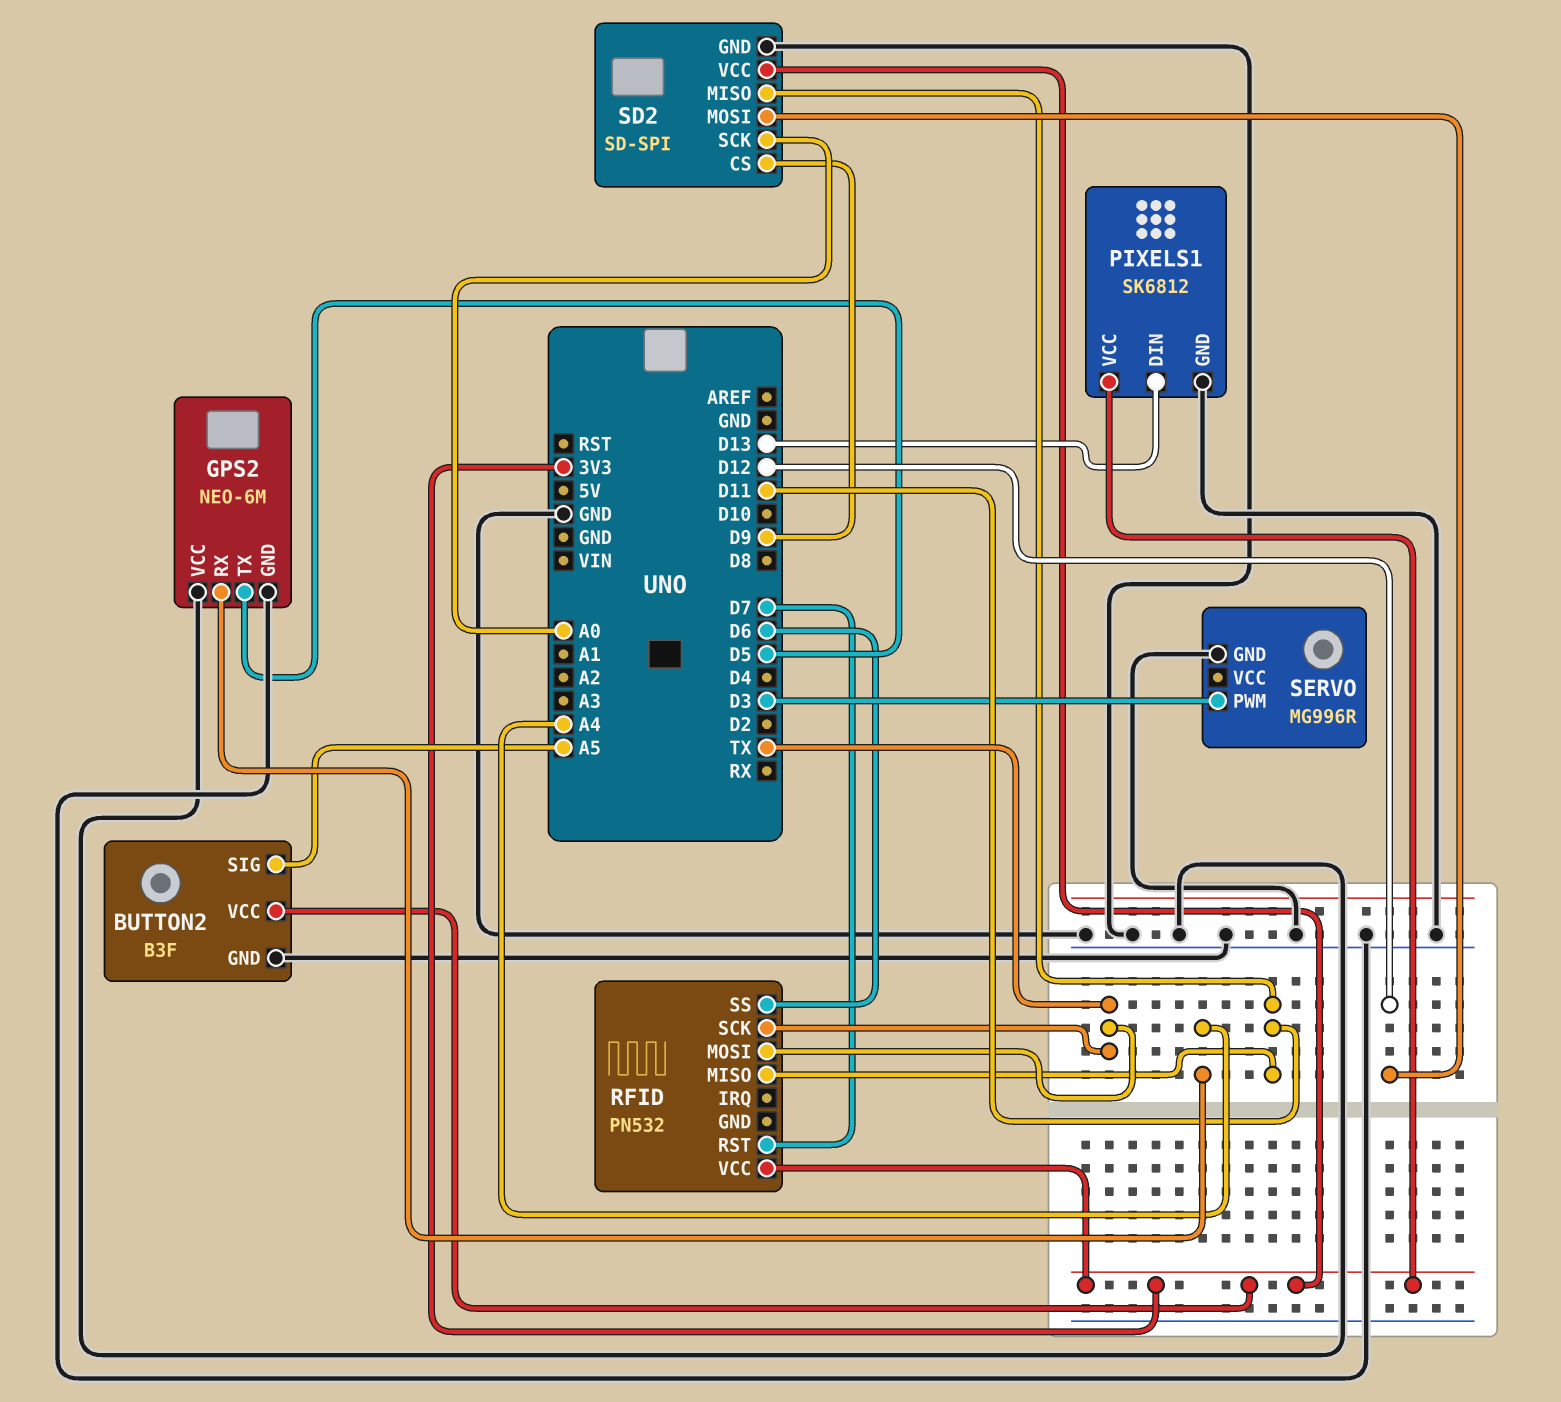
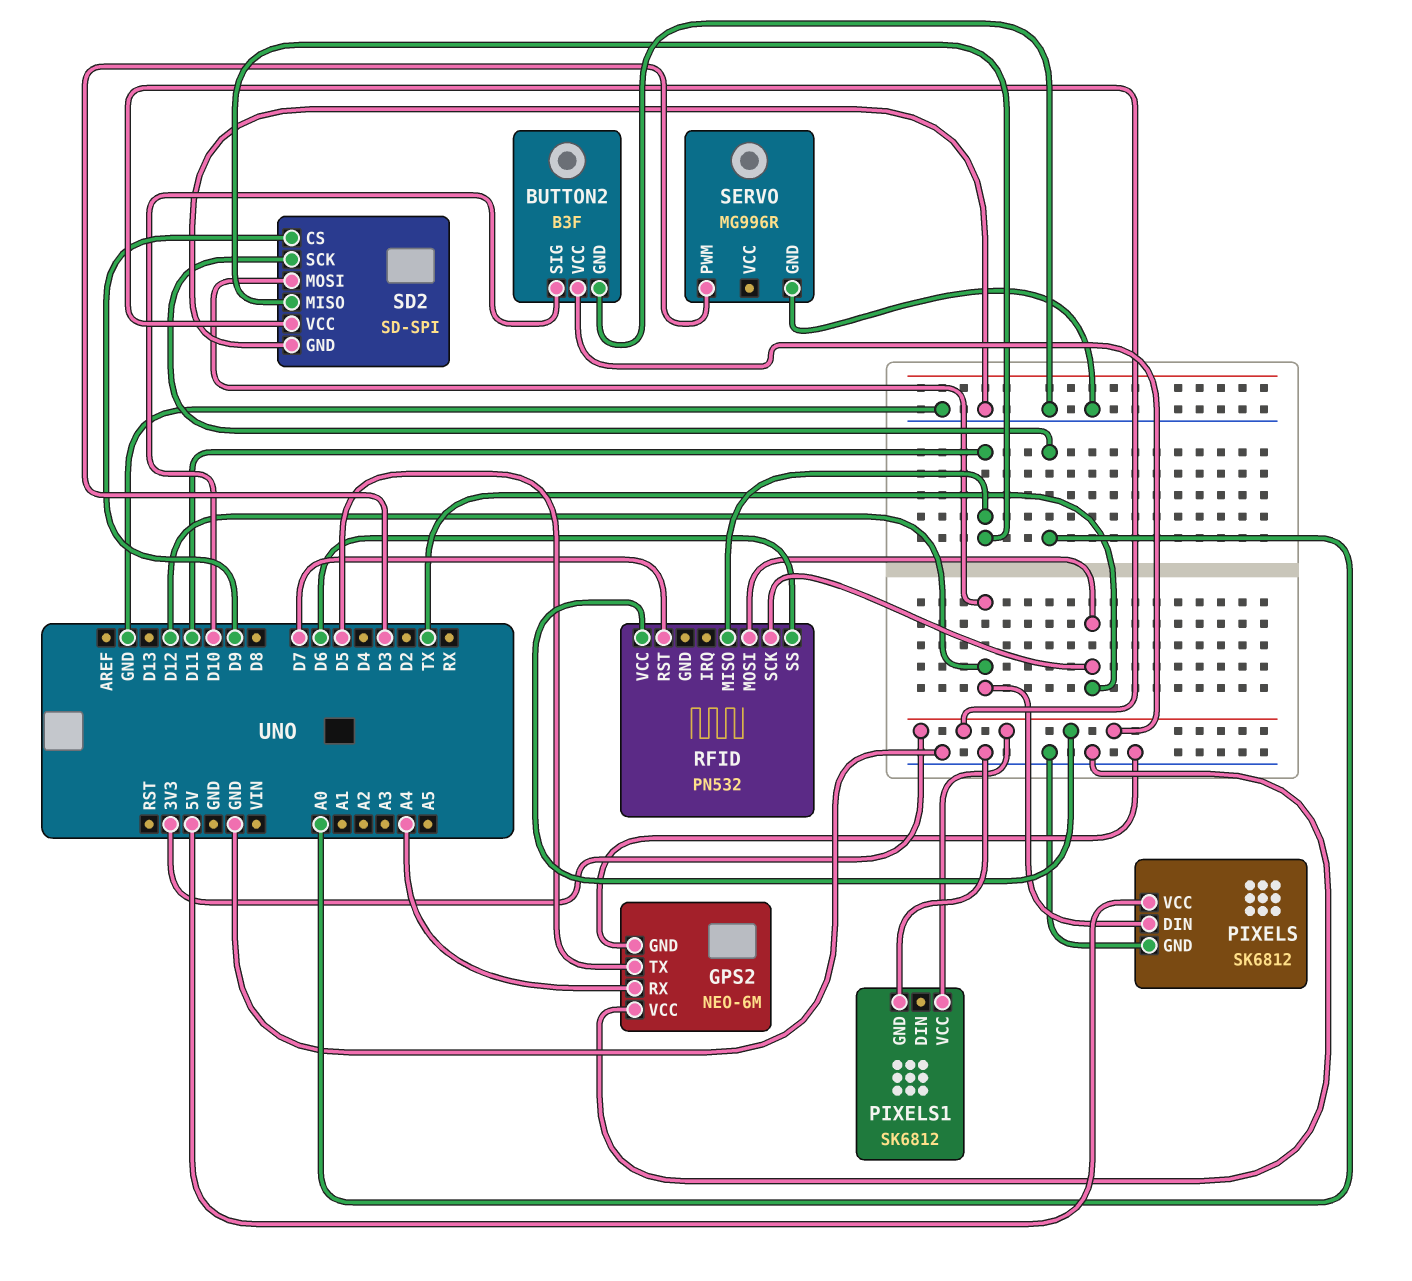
BUTTON2 pin SIG: A5 -> D10
PIXELS: none -> SK6812
PIXELS pin DIN: none -> D12
PIXELS pin GND: none -> GND
PIXELS pin VCC: none -> 5V
PIXELS1 pin DIN: D13 -> none

